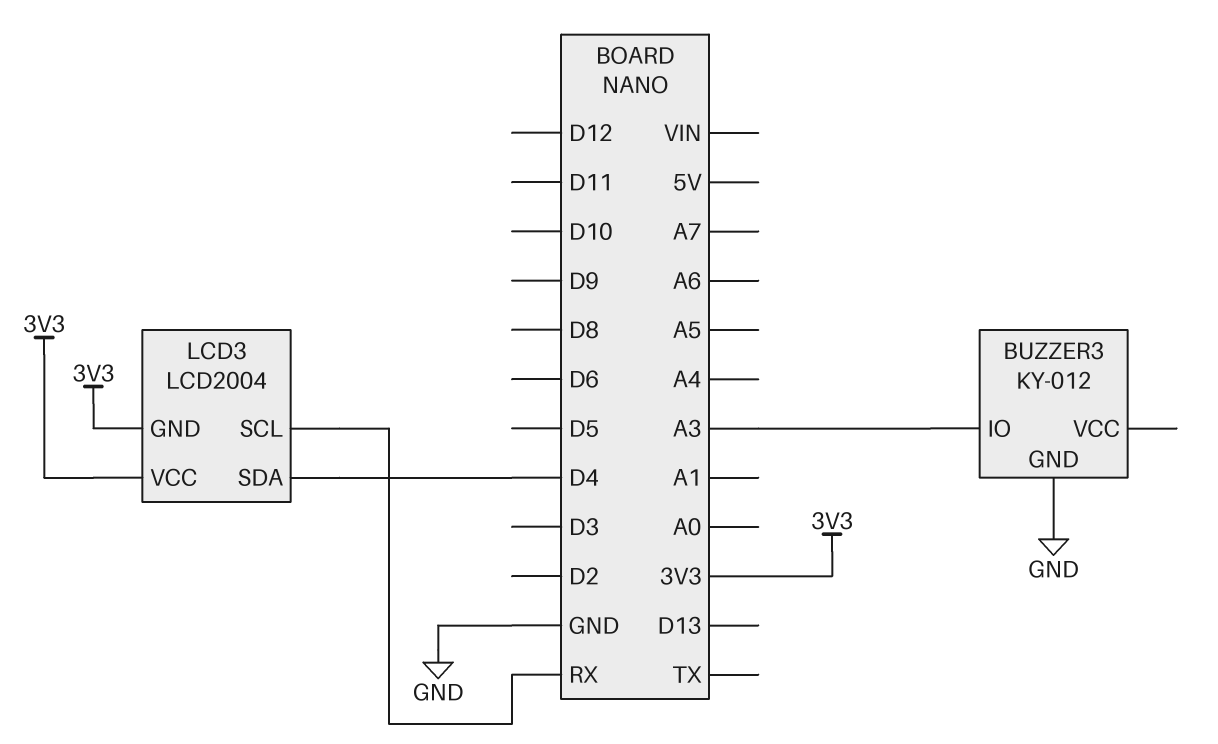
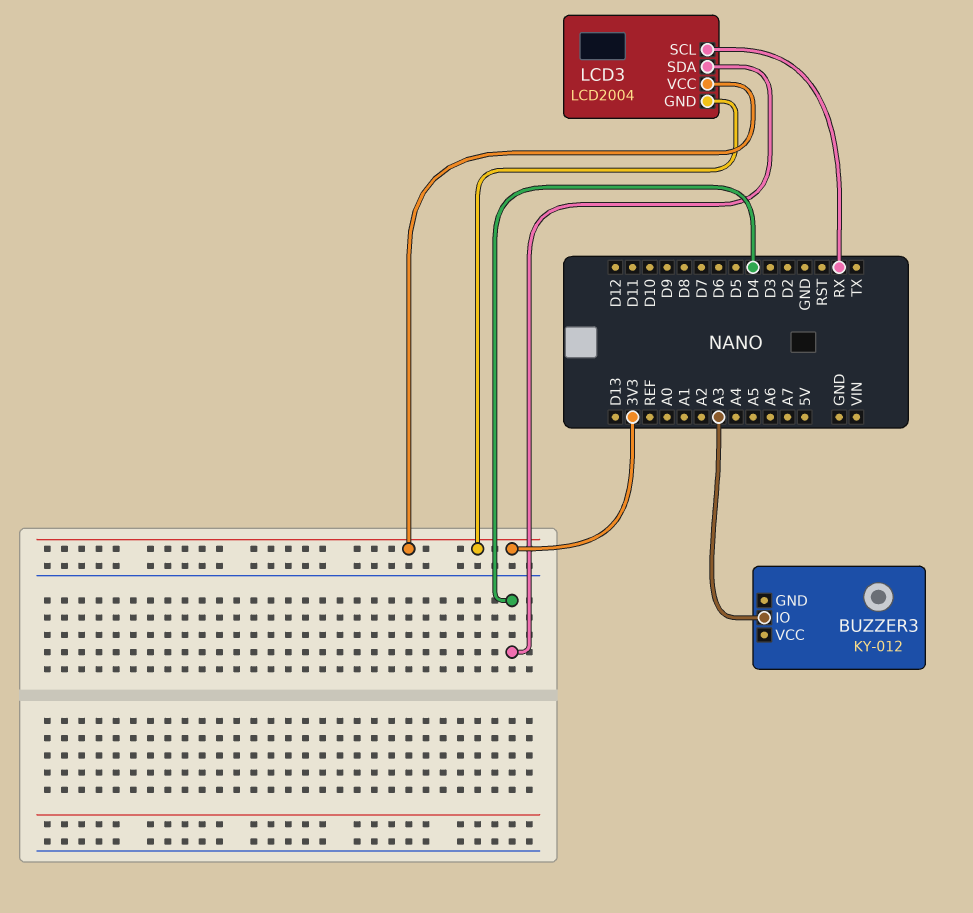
BUZZER3 pin GND: GND -> none

